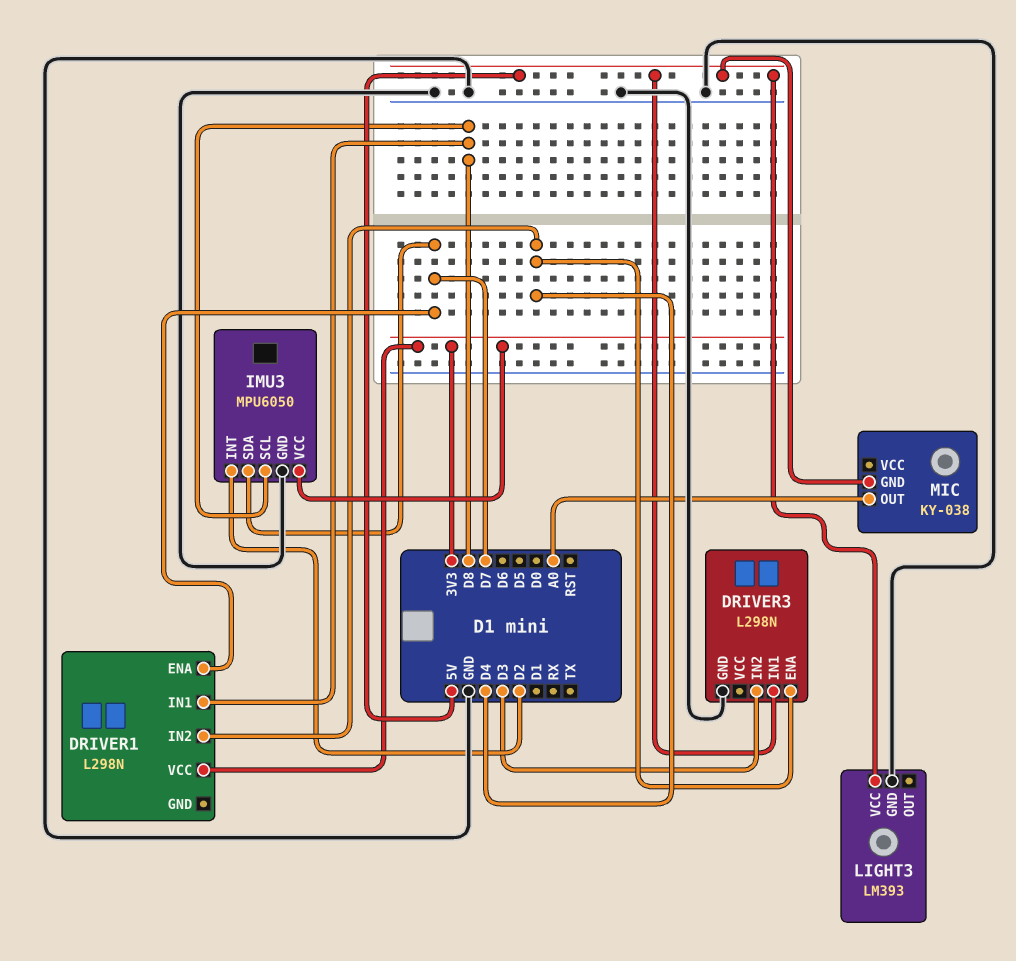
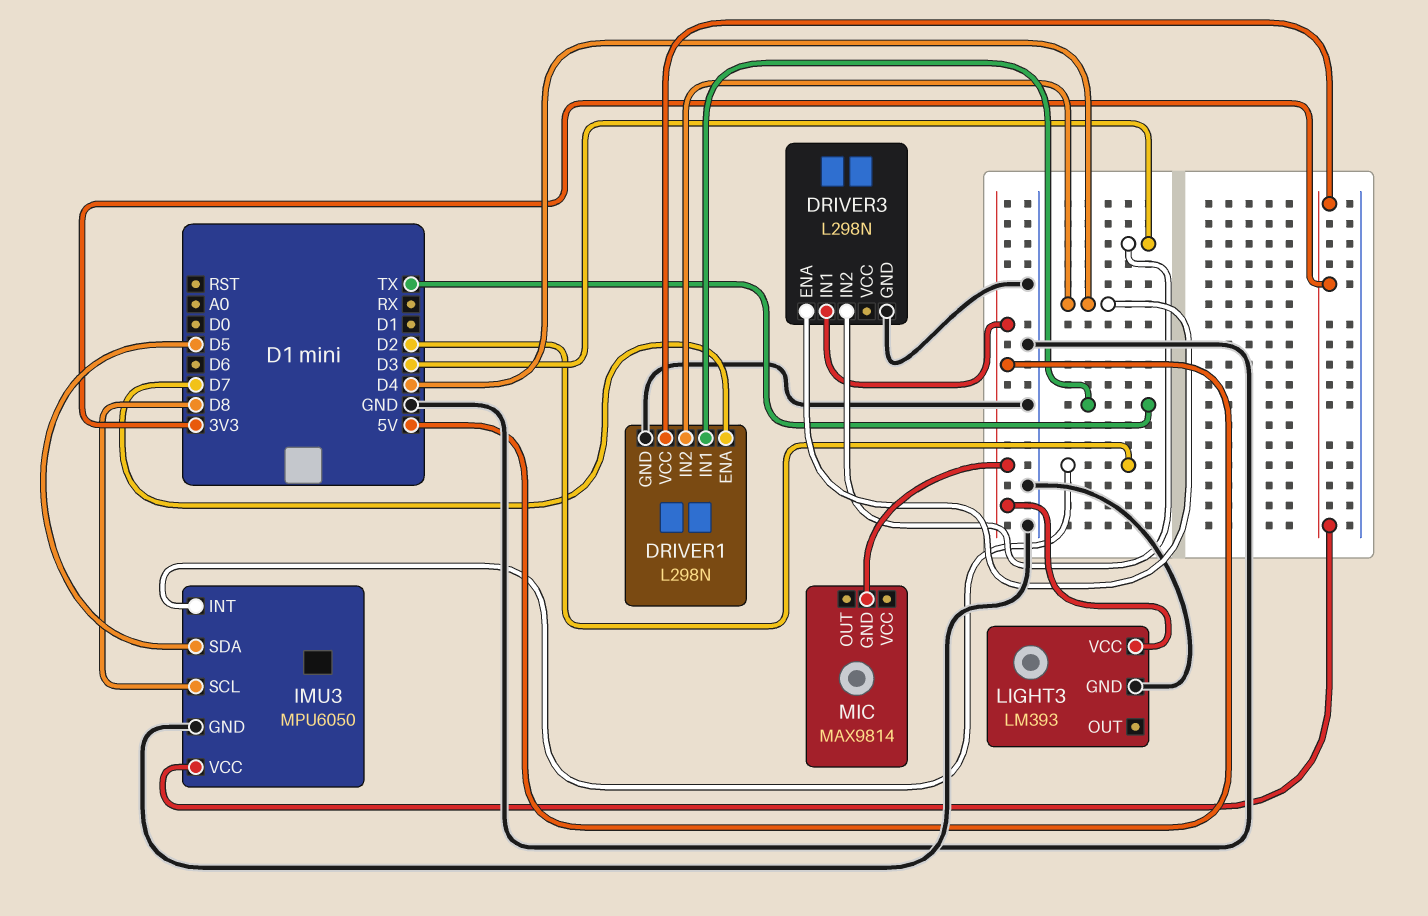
DRIVER1 pin GND: none -> GND
DRIVER1 pin IN1: D8 -> TX
IMU3 pin SDA: D7 -> D5
MIC: KY-038 -> MAX9814
MIC pin OUT: A0 -> none

